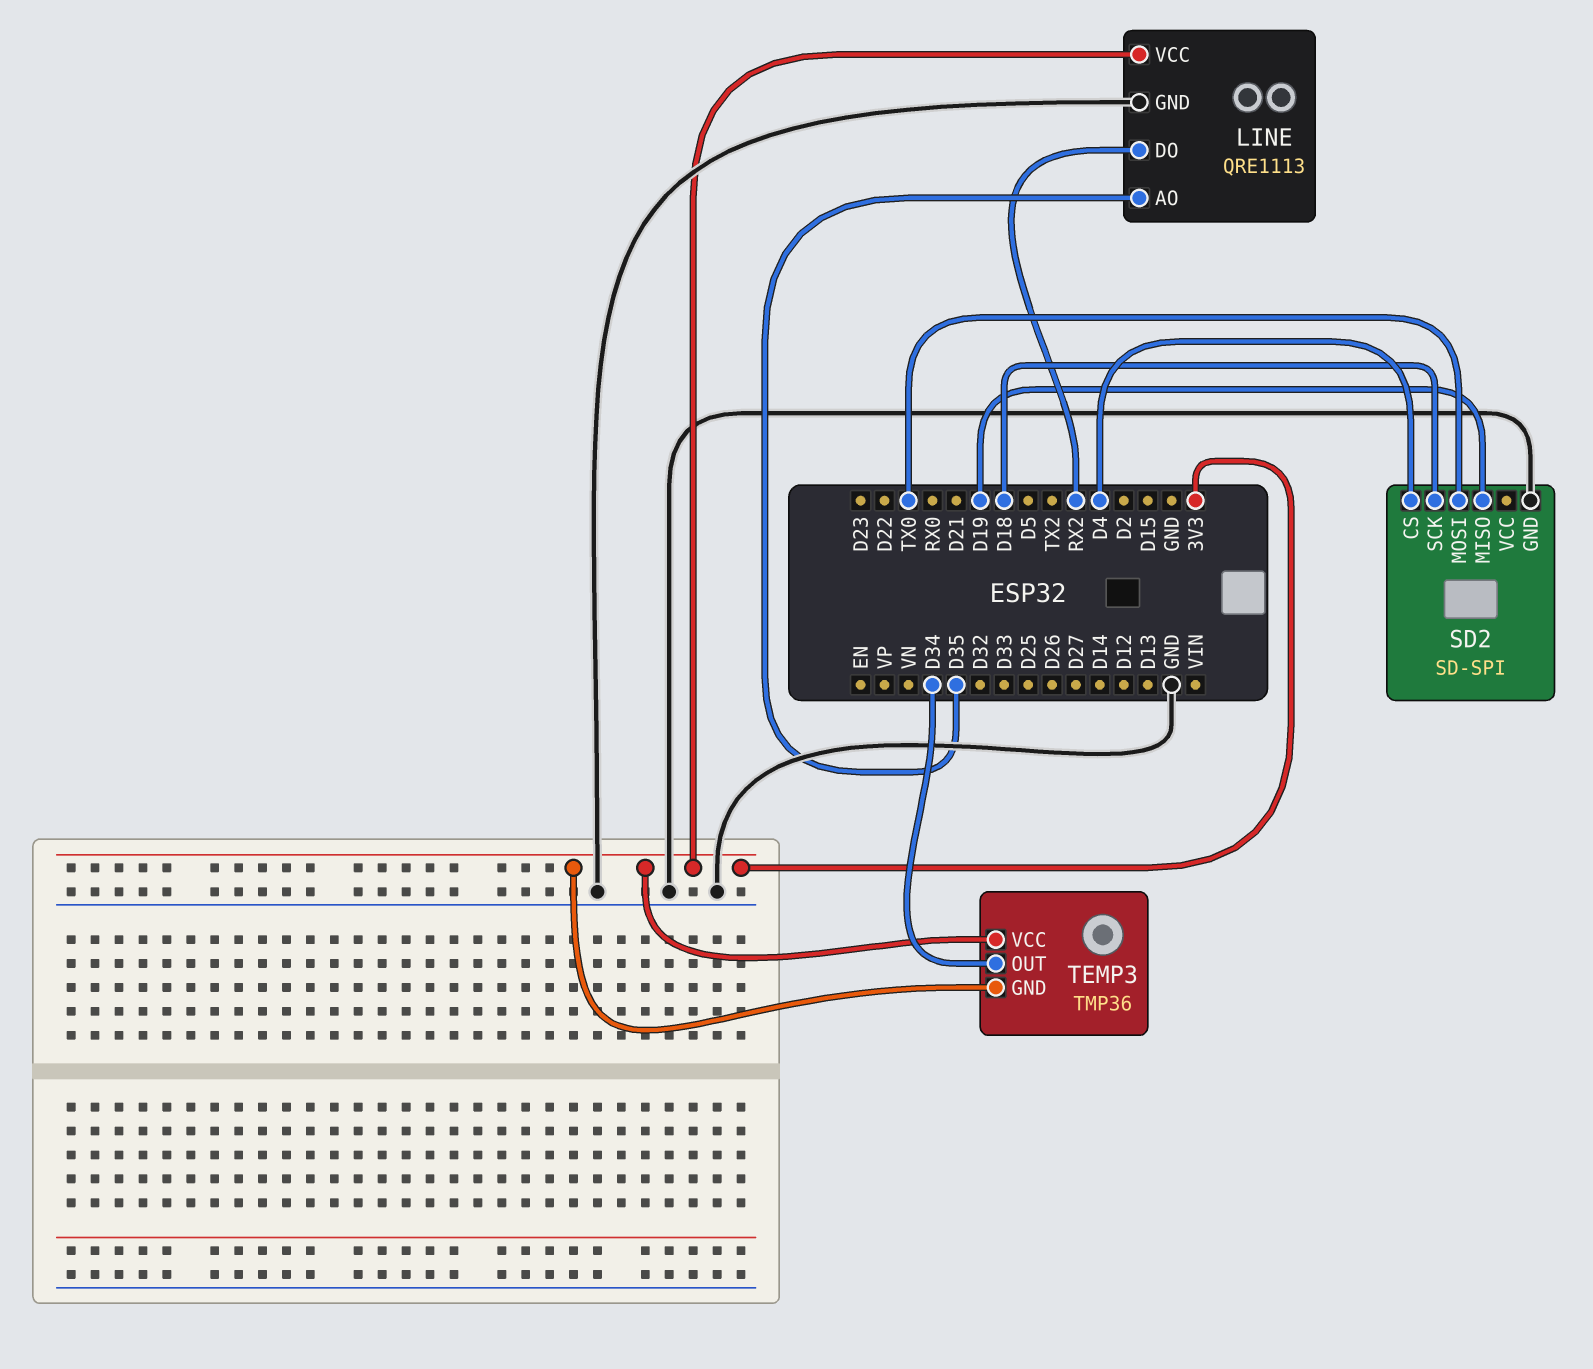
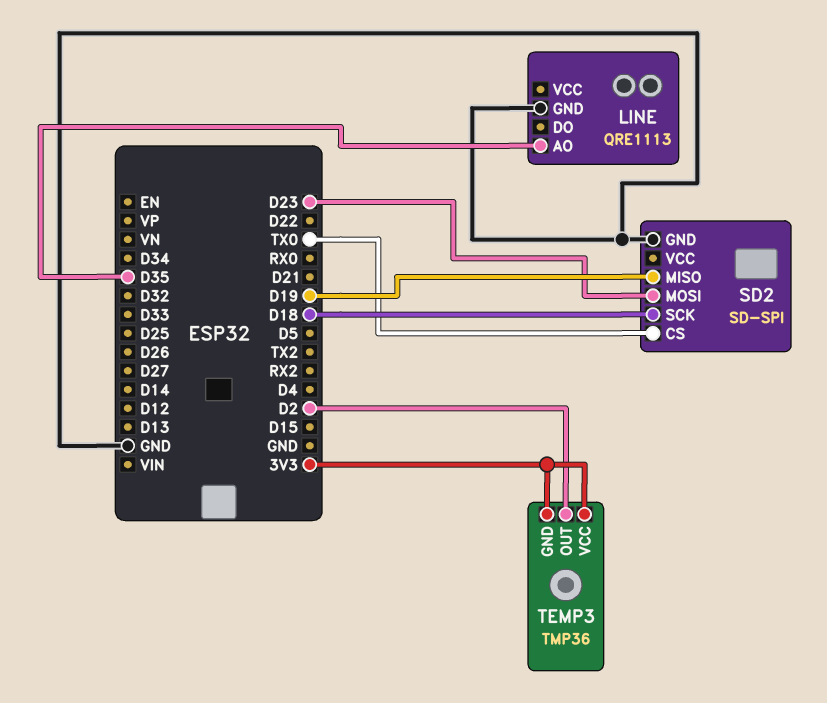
LINE pin DO: RX2 -> none
LINE pin VCC: 3V3 -> none
SD2 pin CS: D4 -> TX0
SD2 pin MOSI: TX0 -> D23
TEMP3 pin OUT: D34 -> D2

